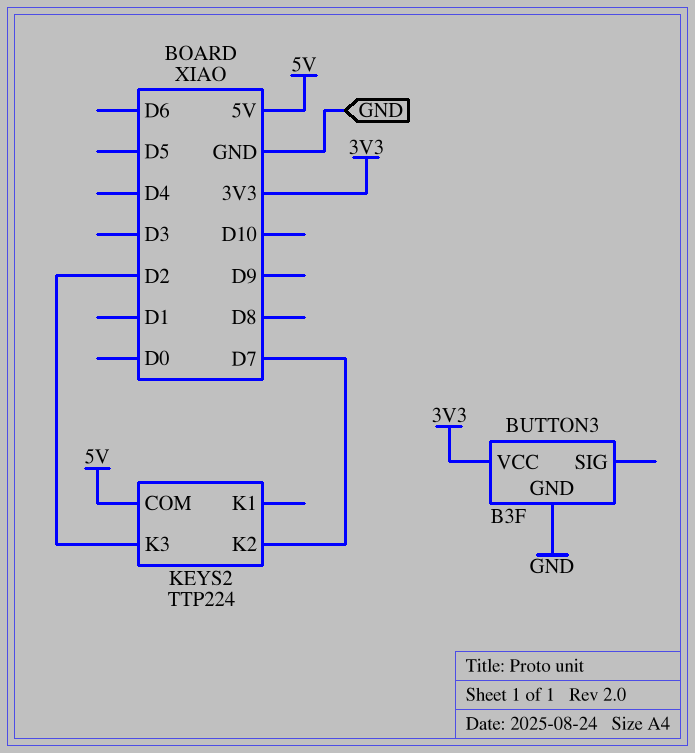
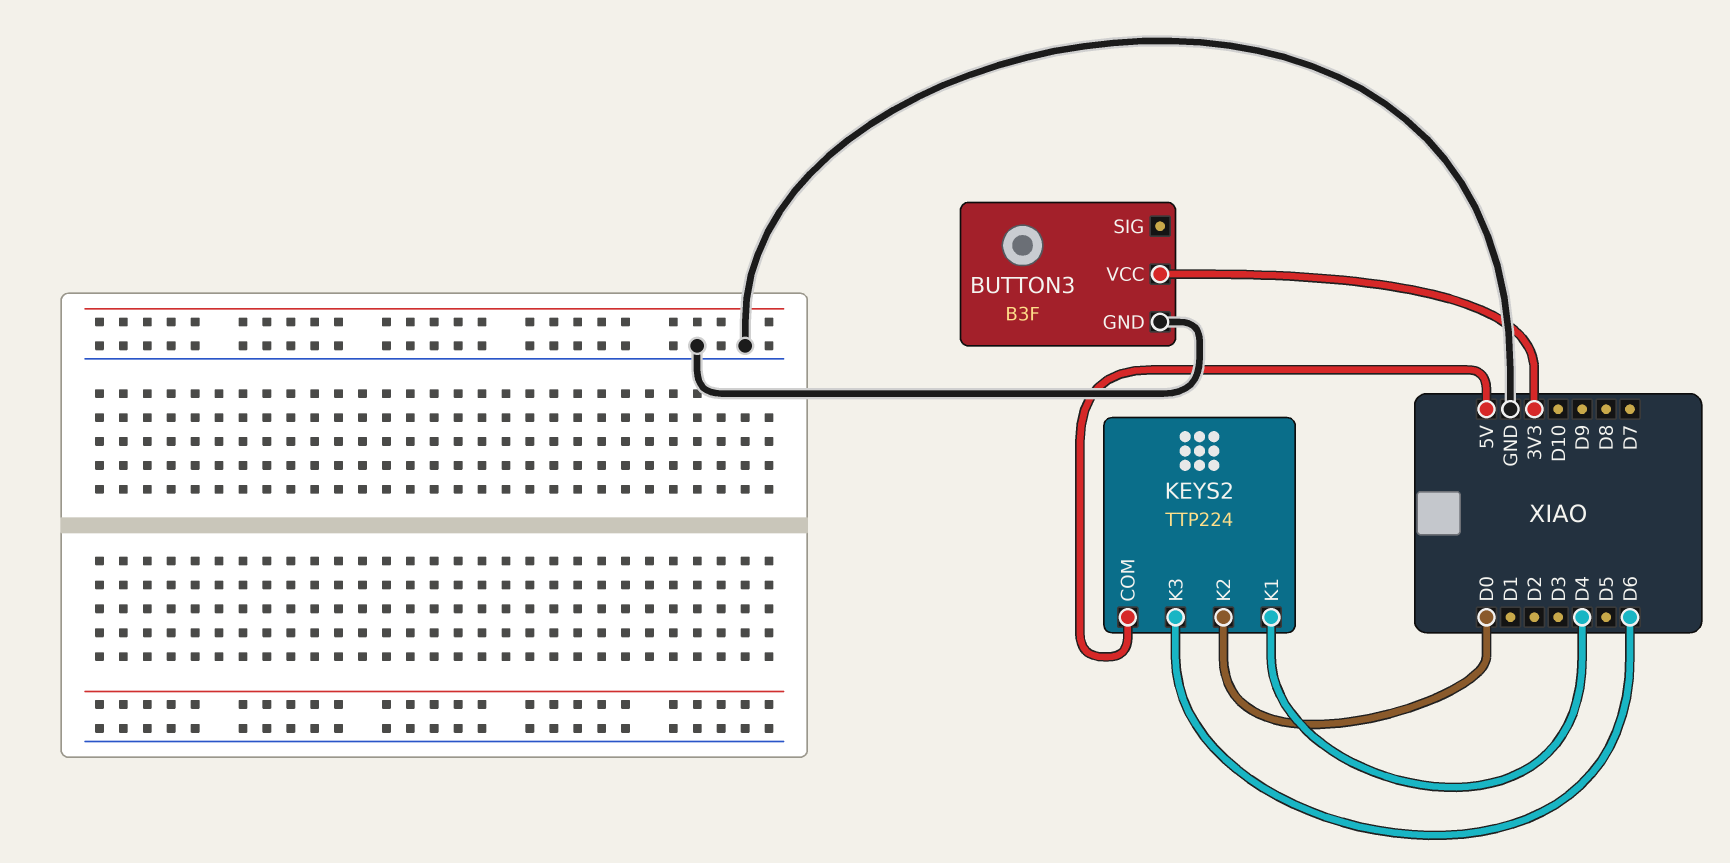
KEYS2 pin K1: none -> D4
KEYS2 pin K2: D7 -> D0
KEYS2 pin K3: D2 -> D6

